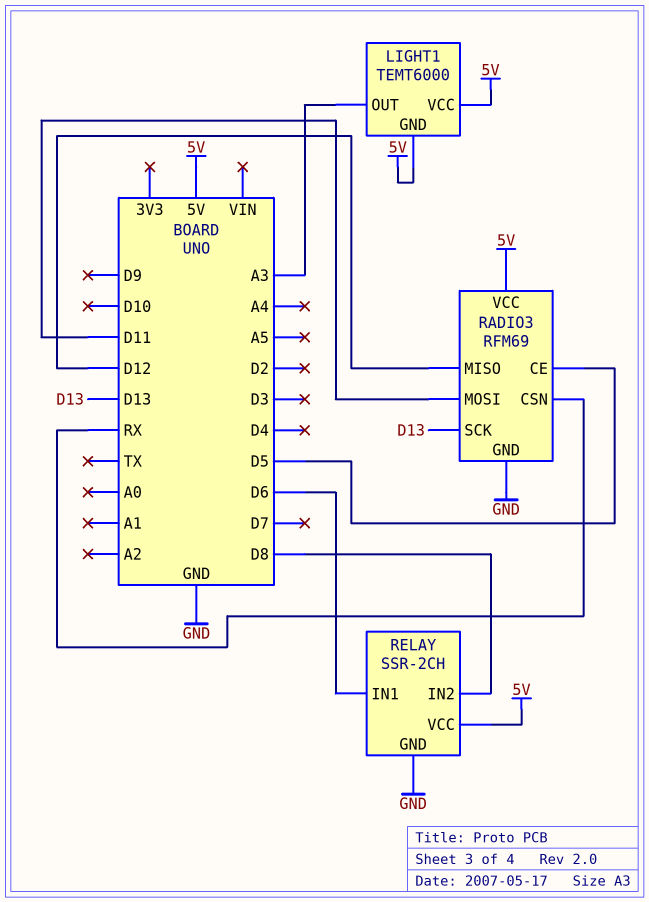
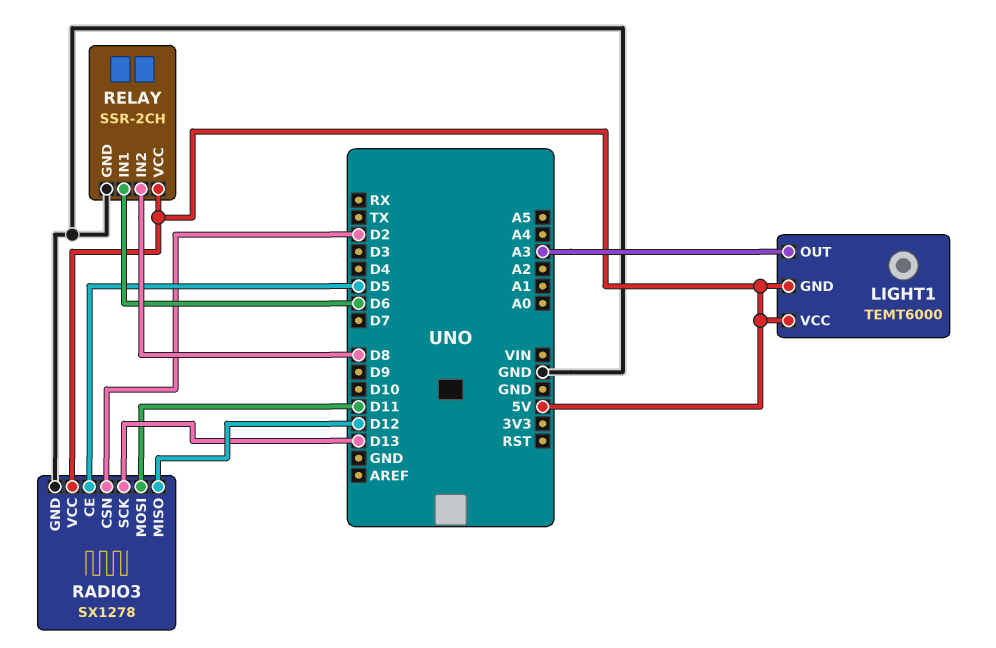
RADIO3: RFM69 -> SX1278
RADIO3 pin CSN: RX -> D2

